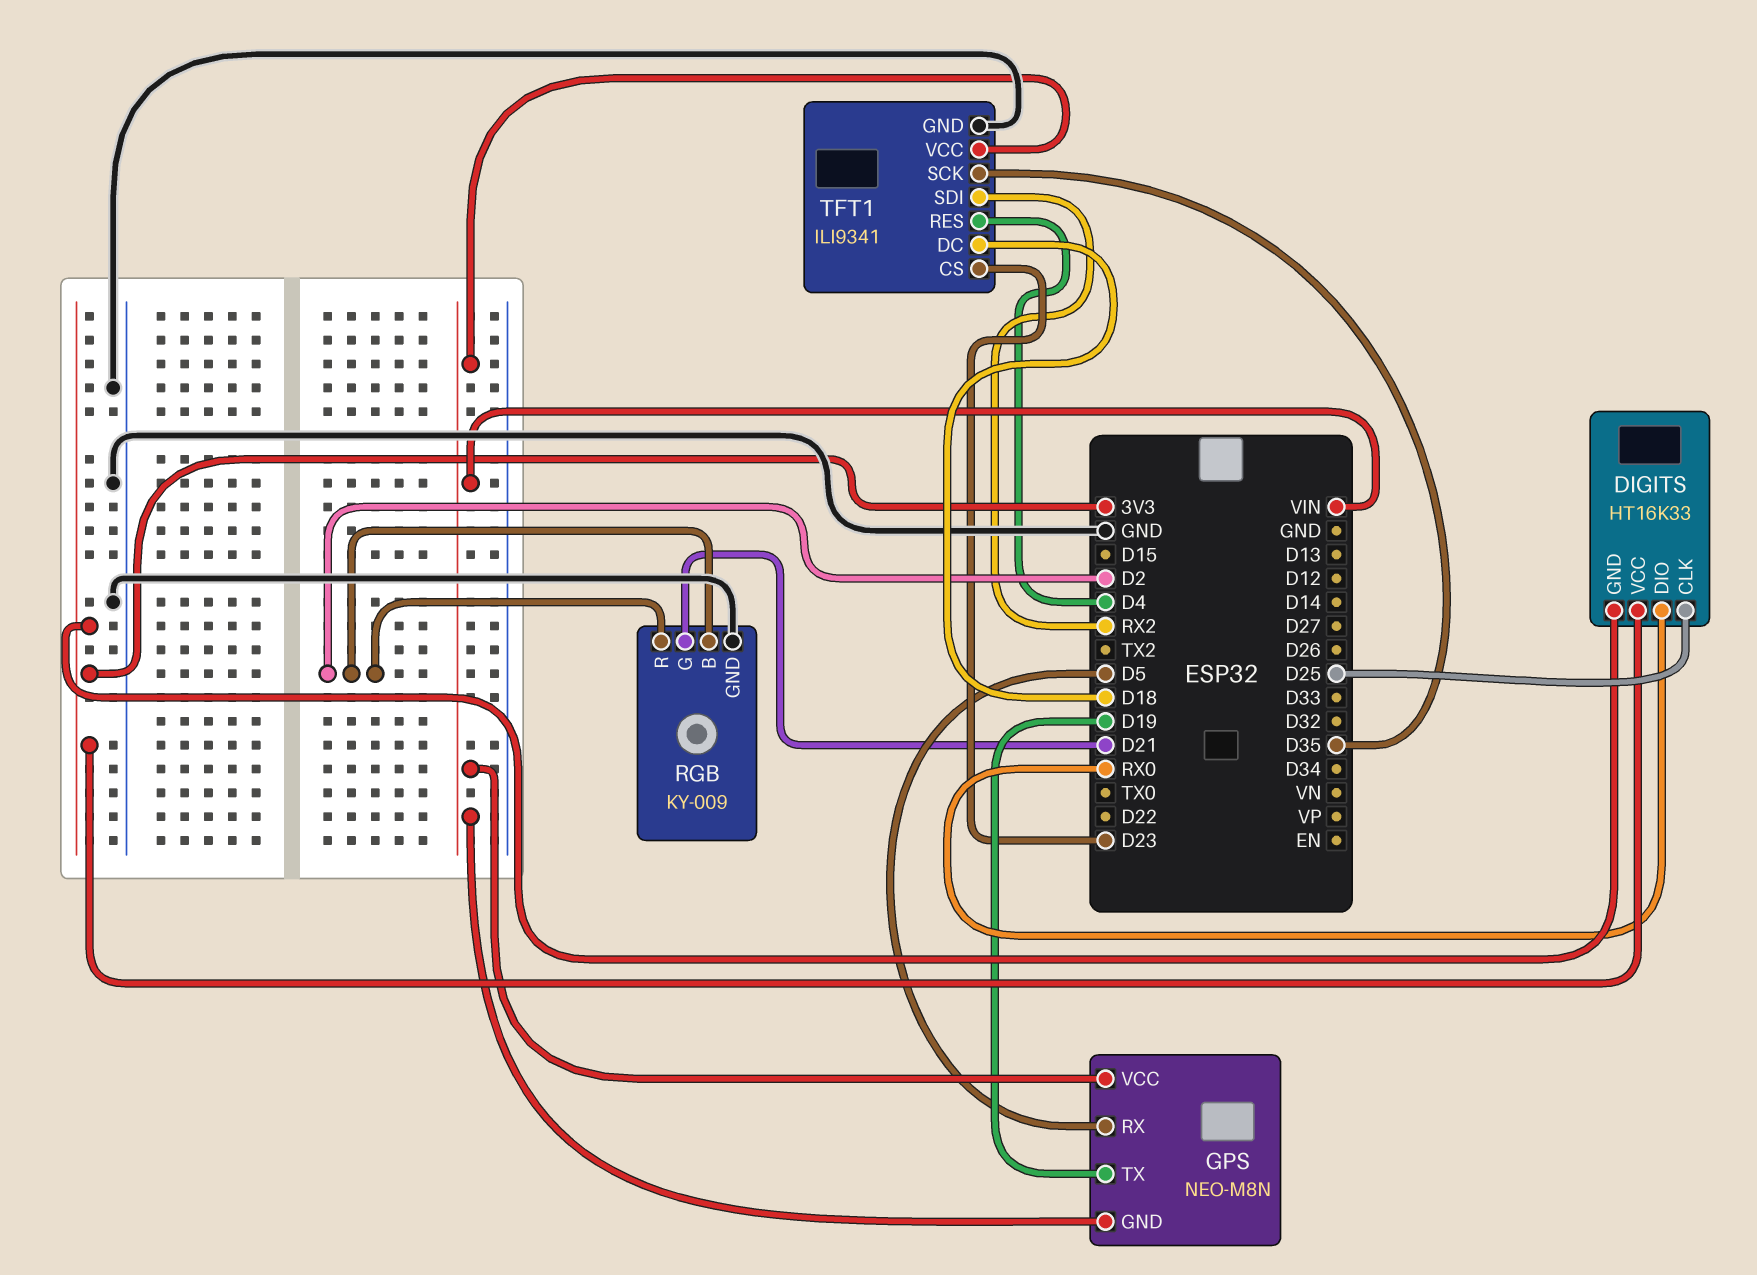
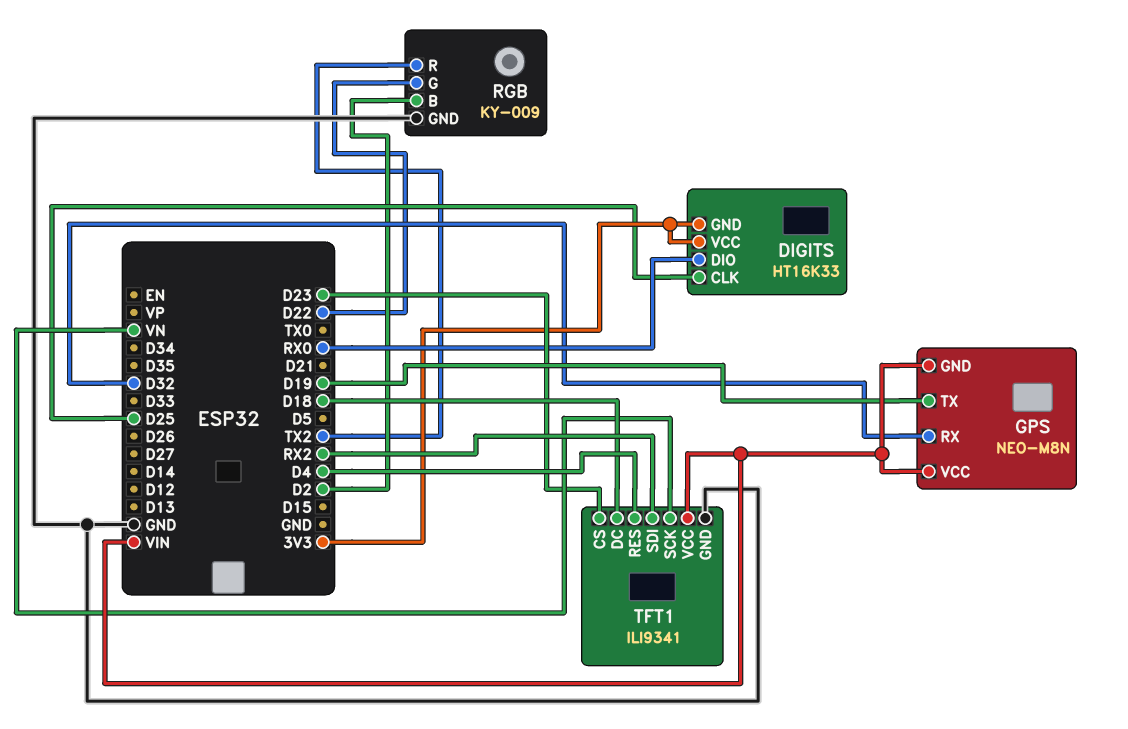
GPS pin RX: D5 -> D32
RGB pin G: D21 -> D22
RGB pin R: D2 -> TX2
TFT1 pin SCK: D35 -> VN

